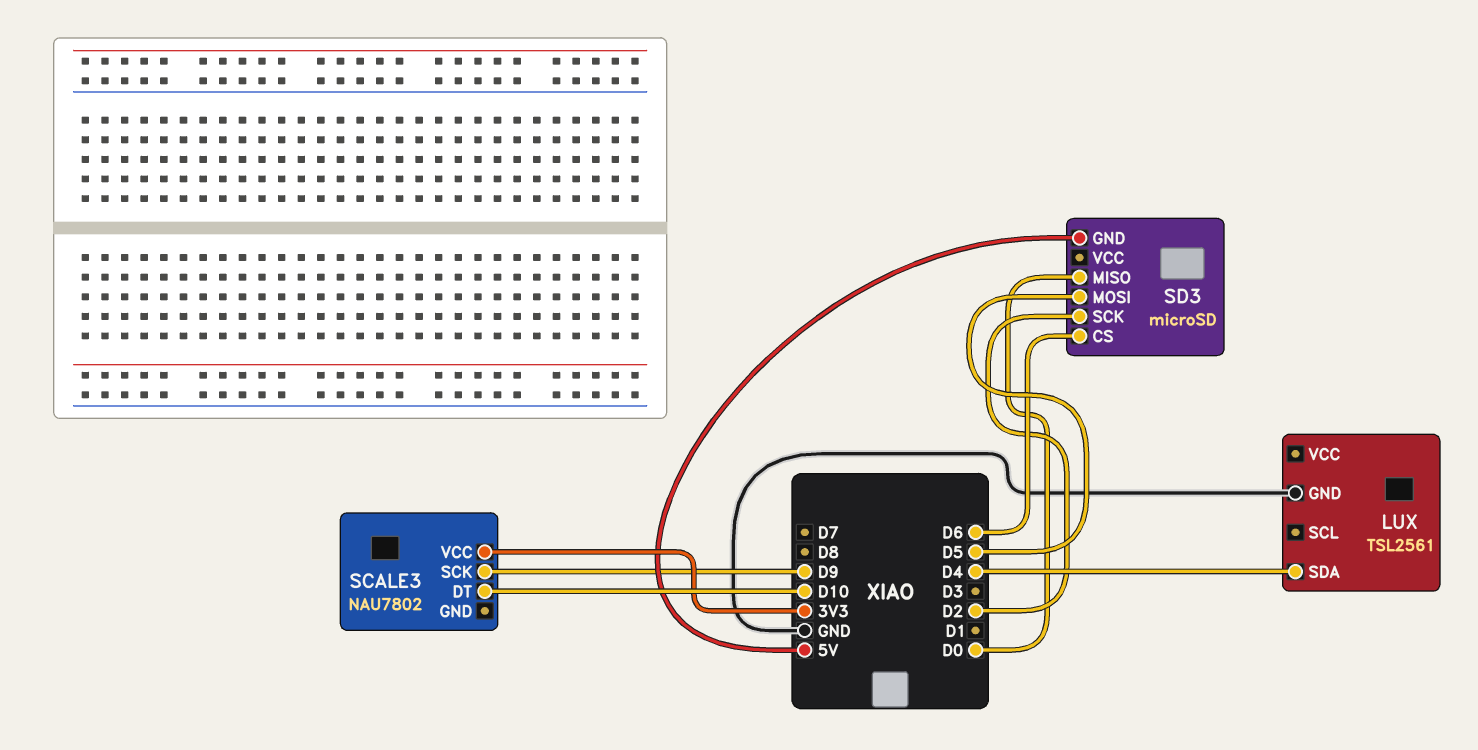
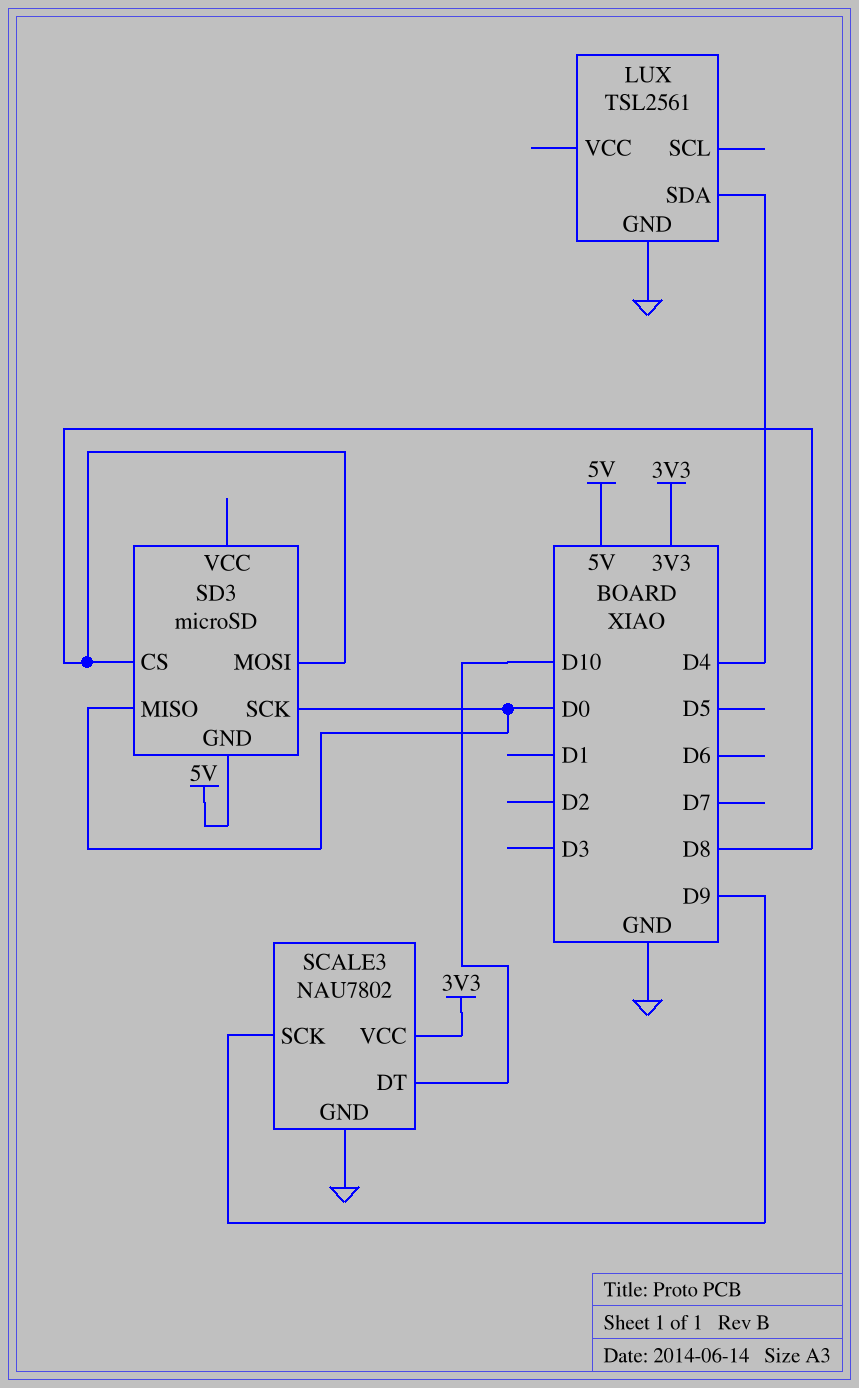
SCALE3 pin GND: none -> GND
SD3 pin CS: D6 -> D8
SD3 pin MOSI: D5 -> D8
SD3 pin SCK: D2 -> D0

